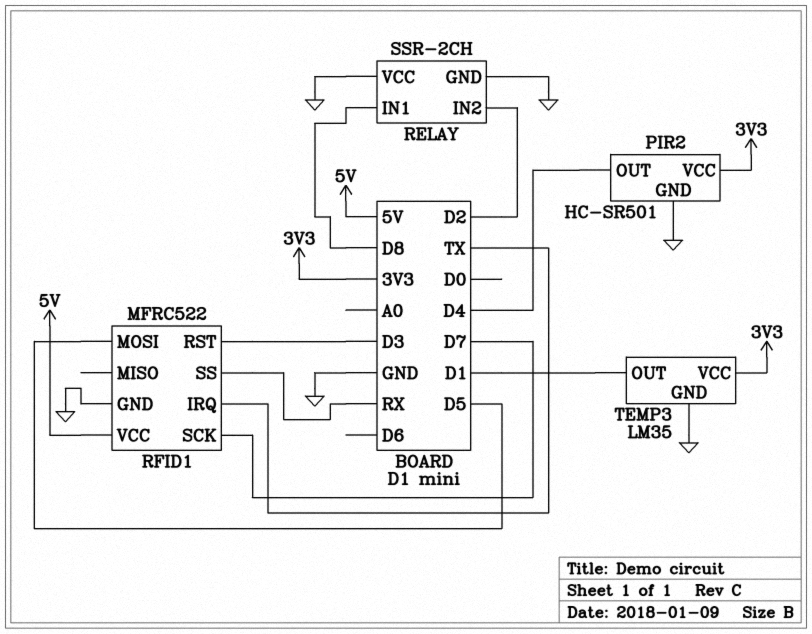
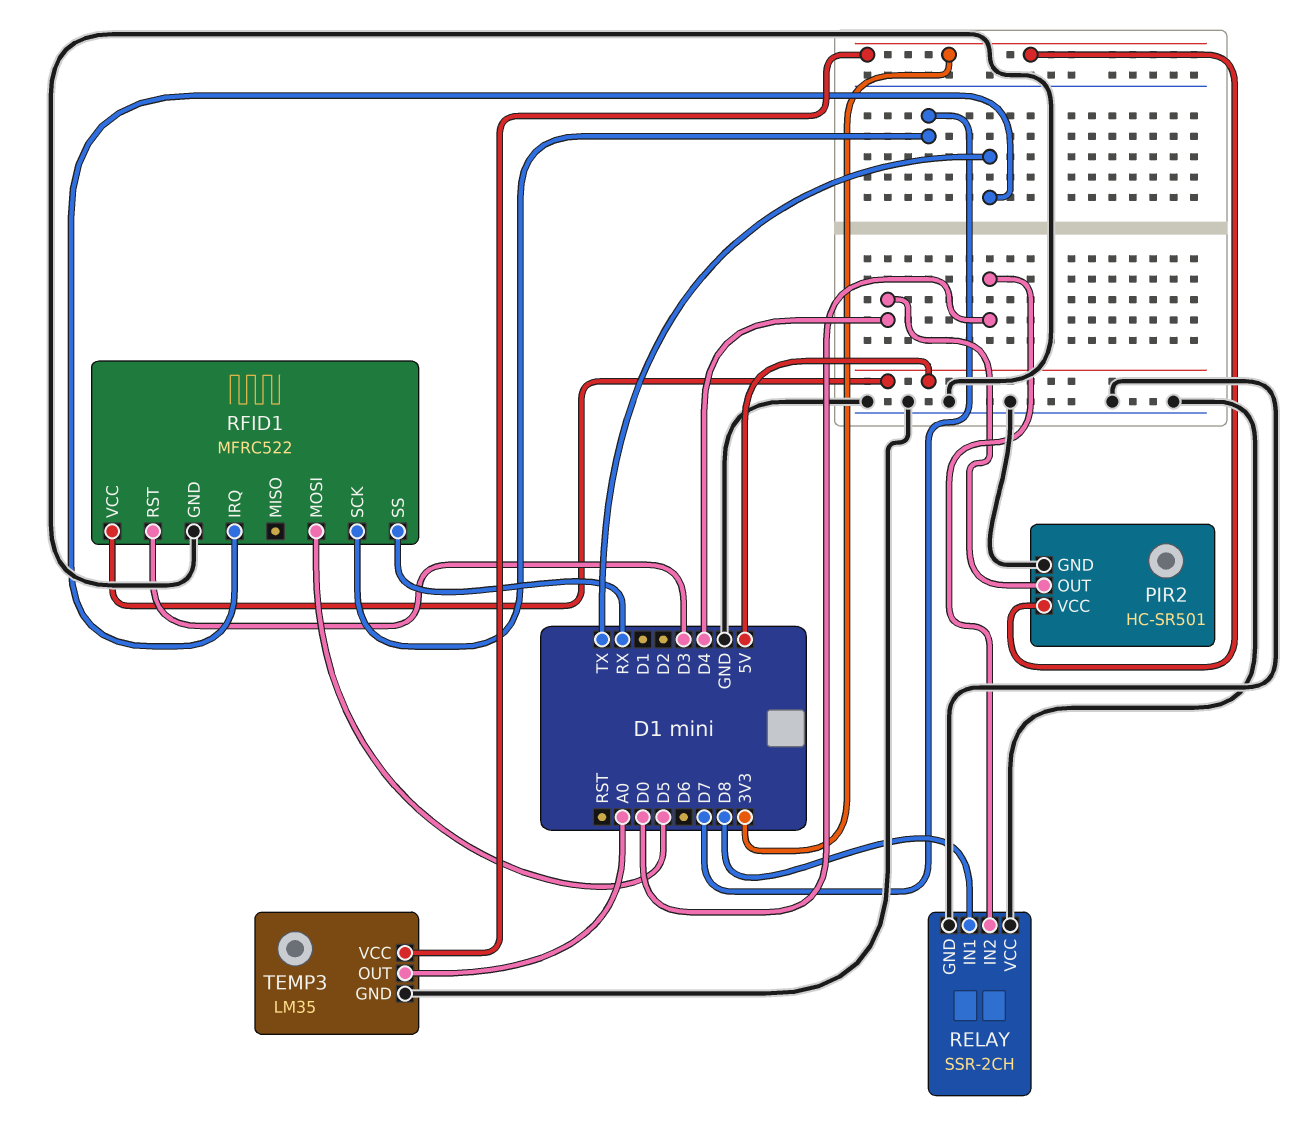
RELAY pin IN2: D2 -> D0
TEMP3 pin OUT: D1 -> A0

